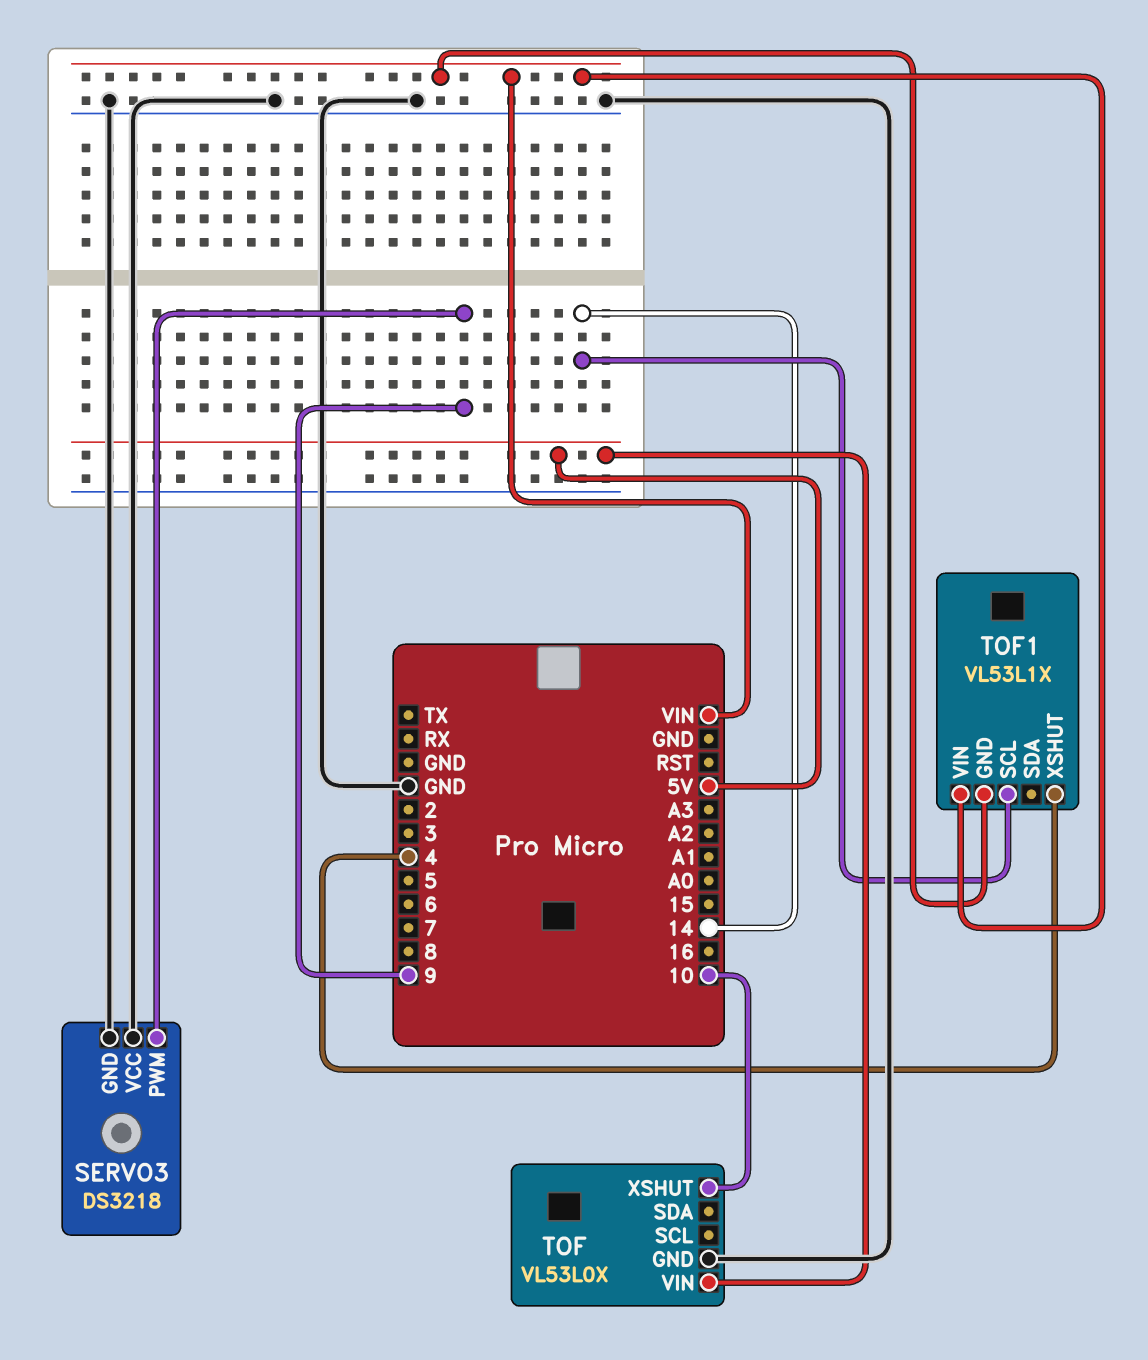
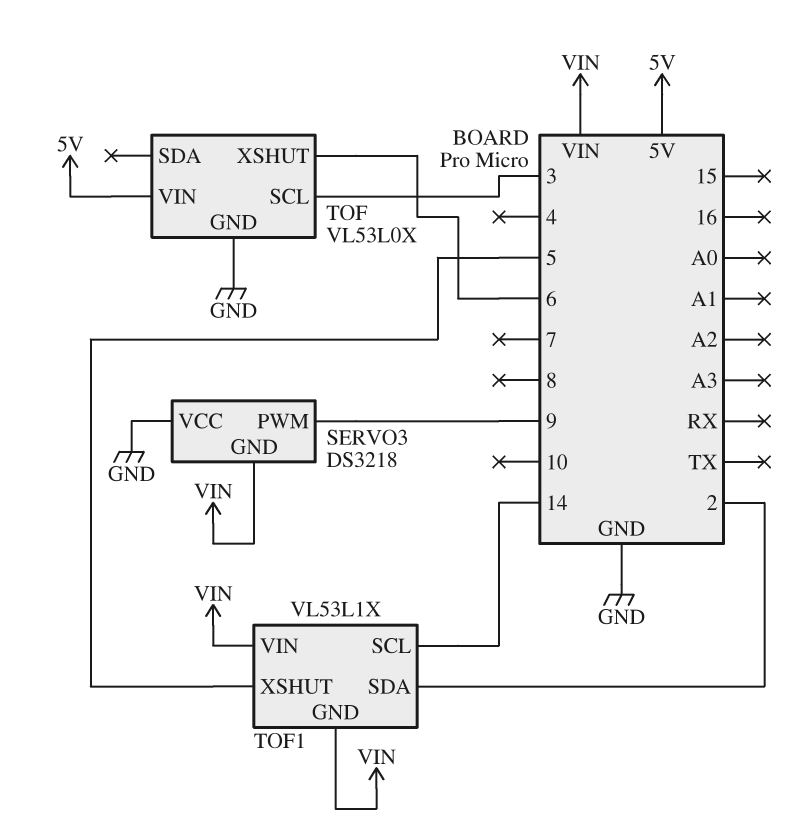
SERVO3 pin GND: GND -> VIN
TOF pin SCL: none -> 3
TOF pin XSHUT: 10 -> 6
TOF1 pin SDA: none -> 2
TOF1 pin XSHUT: 4 -> 5

